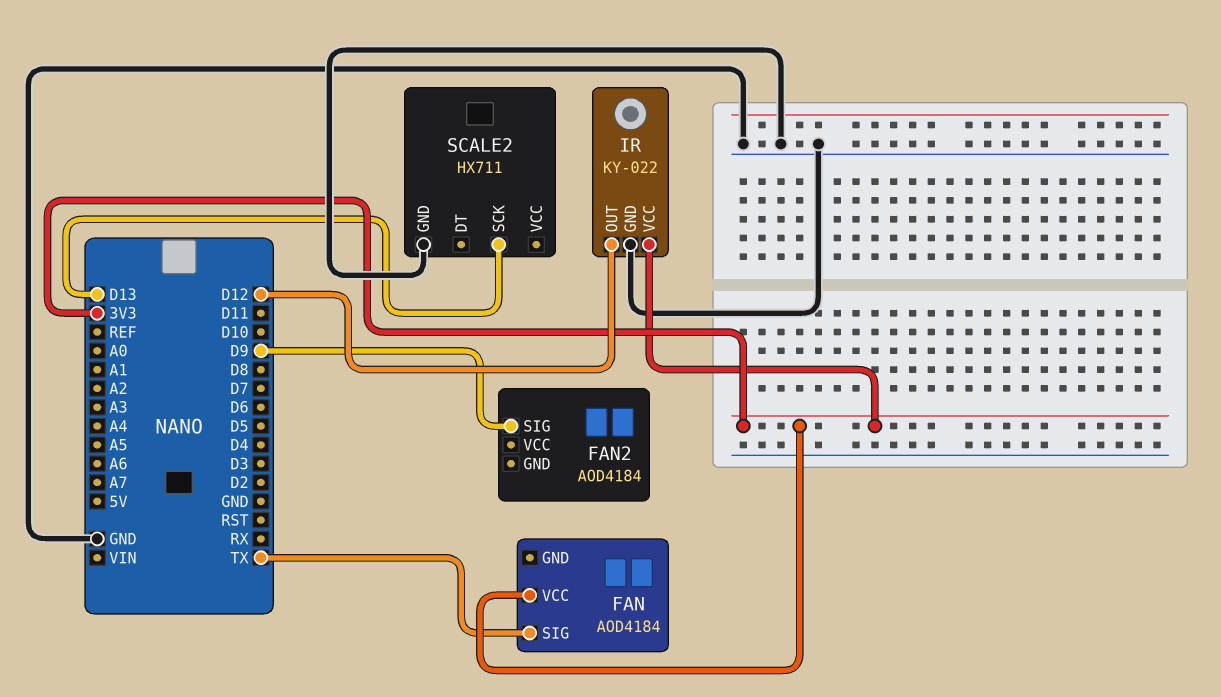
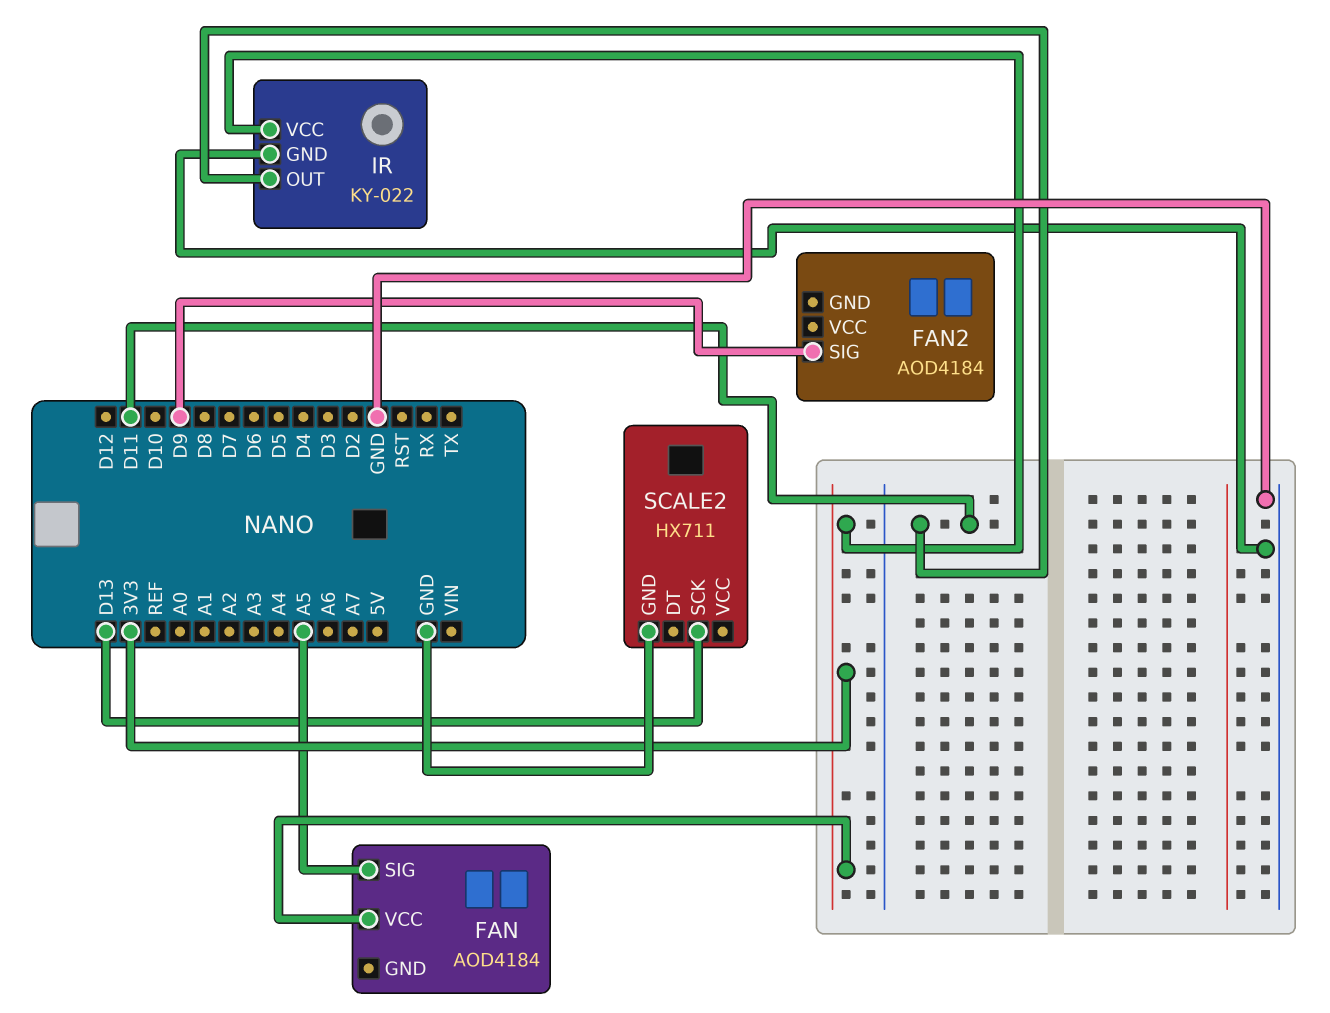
FAN pin SIG: TX -> A5
IR pin OUT: D12 -> D11

